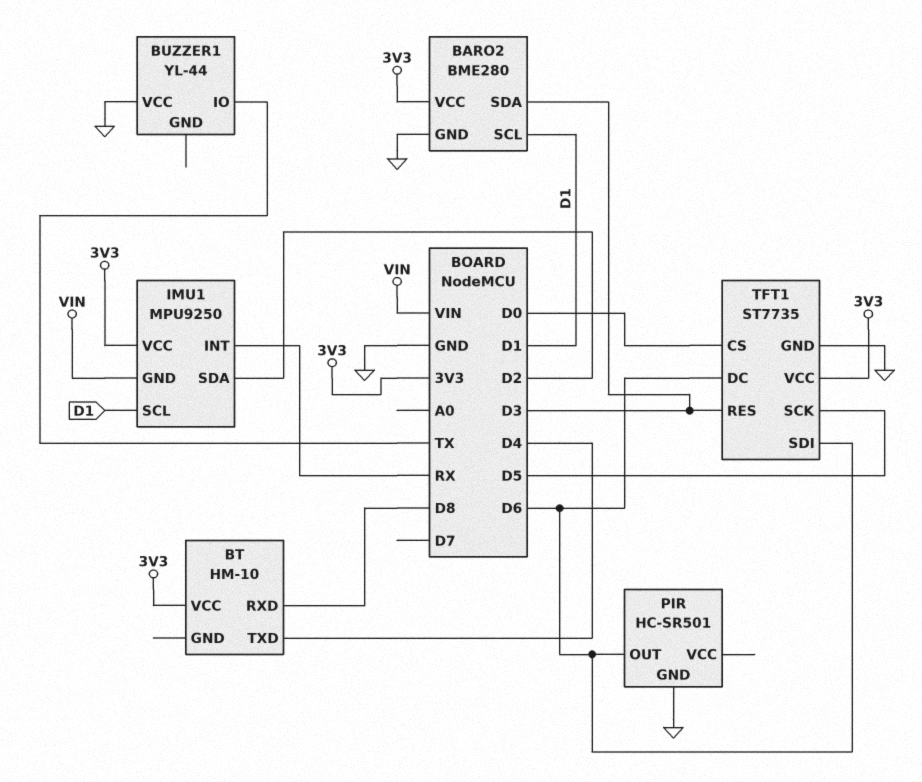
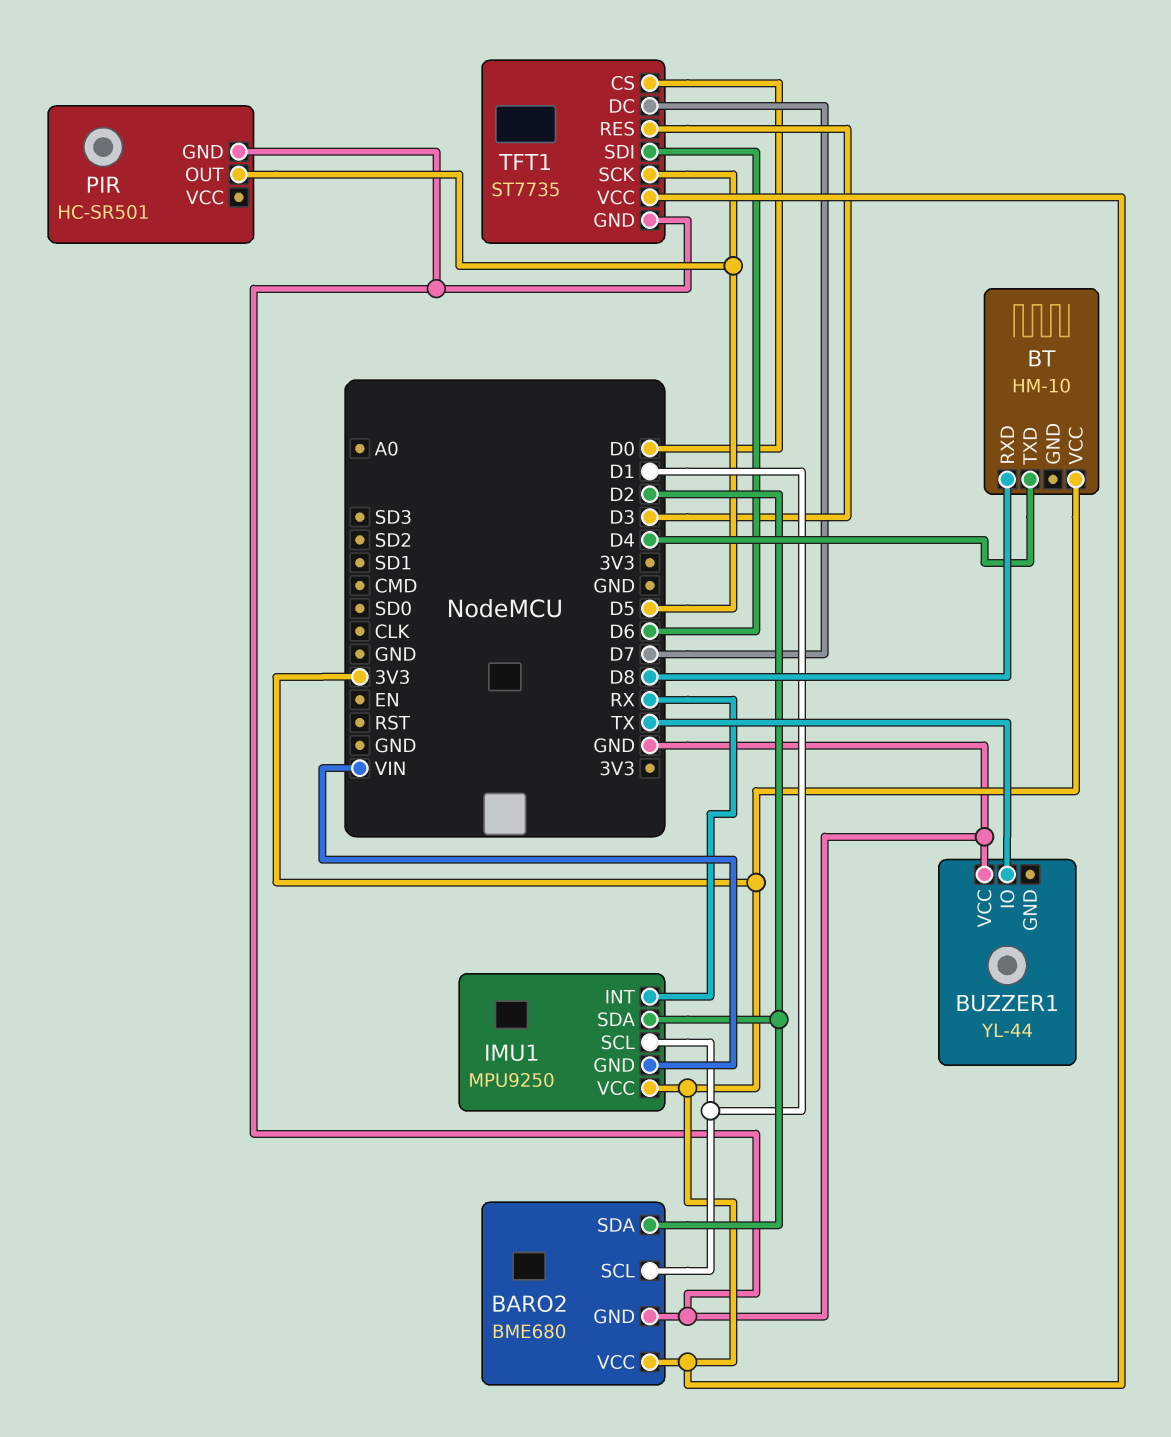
BARO2: BME280 -> BME680
BARO2 pin SDA: D3 -> D2
PIR pin OUT: D6 -> D5
TFT1 pin DC: D6 -> D7

